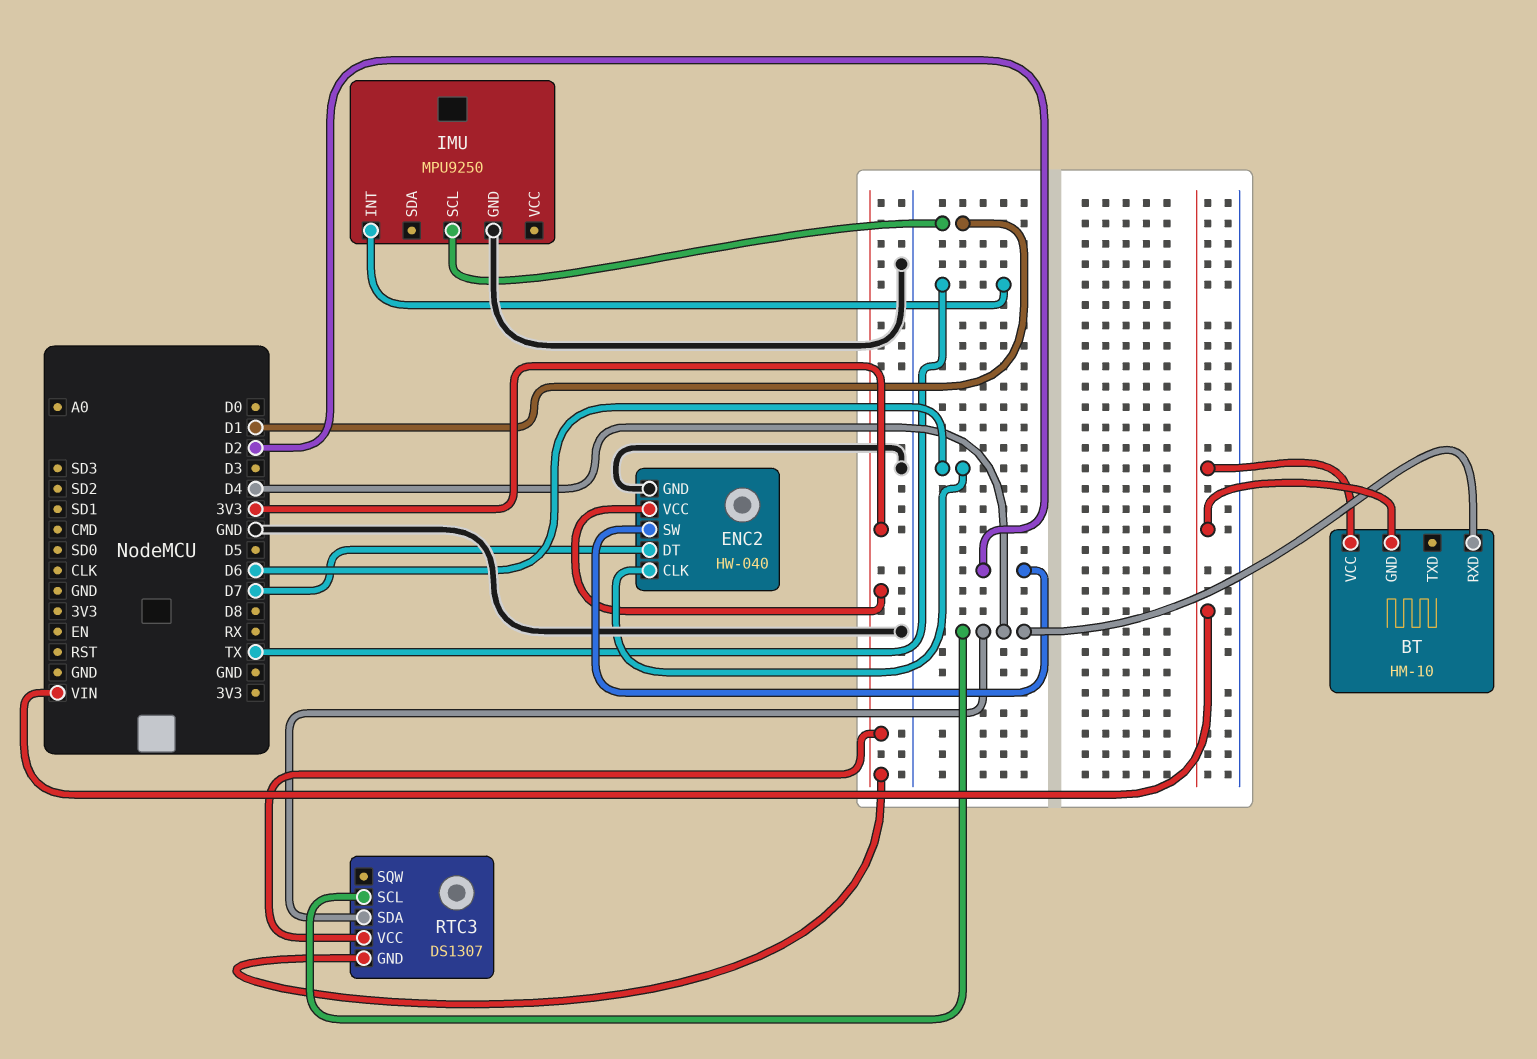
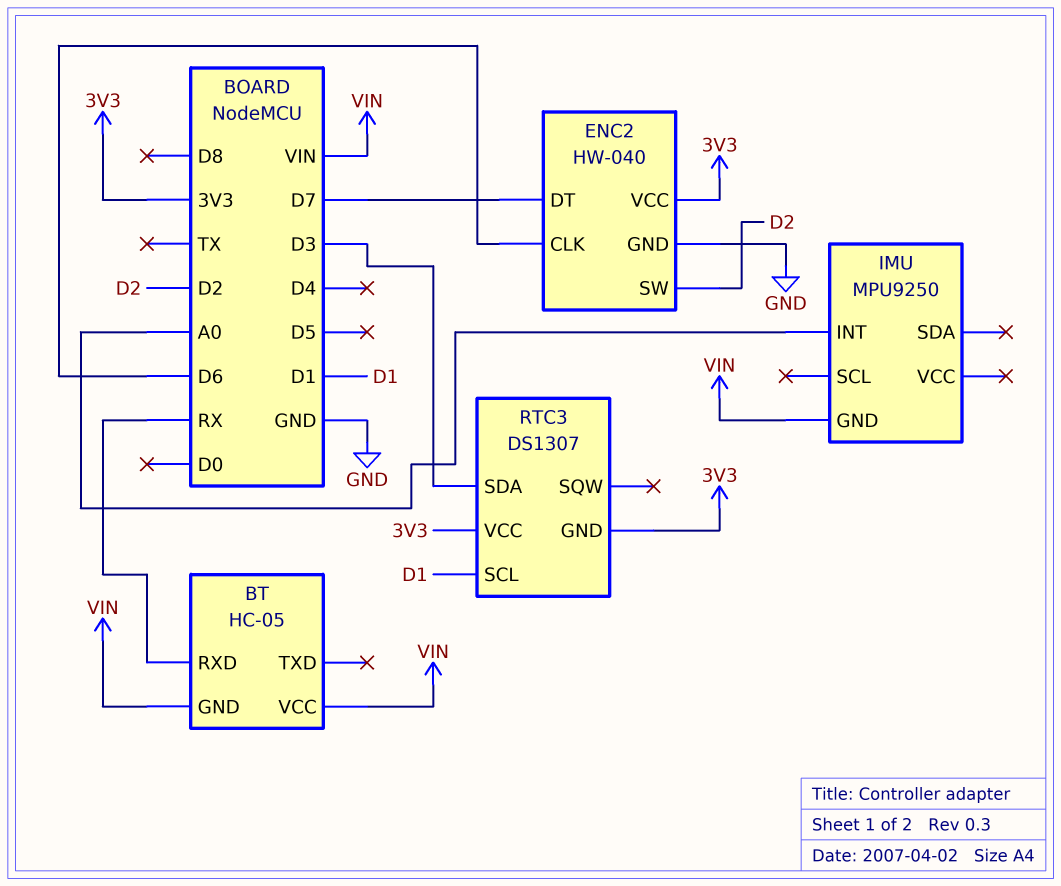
BT: HM-10 -> HC-05
BT pin RXD: D4 -> RX
IMU pin GND: GND -> VIN
IMU pin INT: TX -> A0
IMU pin SCL: D1 -> none
RTC3 pin SCL: D4 -> D1
RTC3 pin SDA: D4 -> D3

